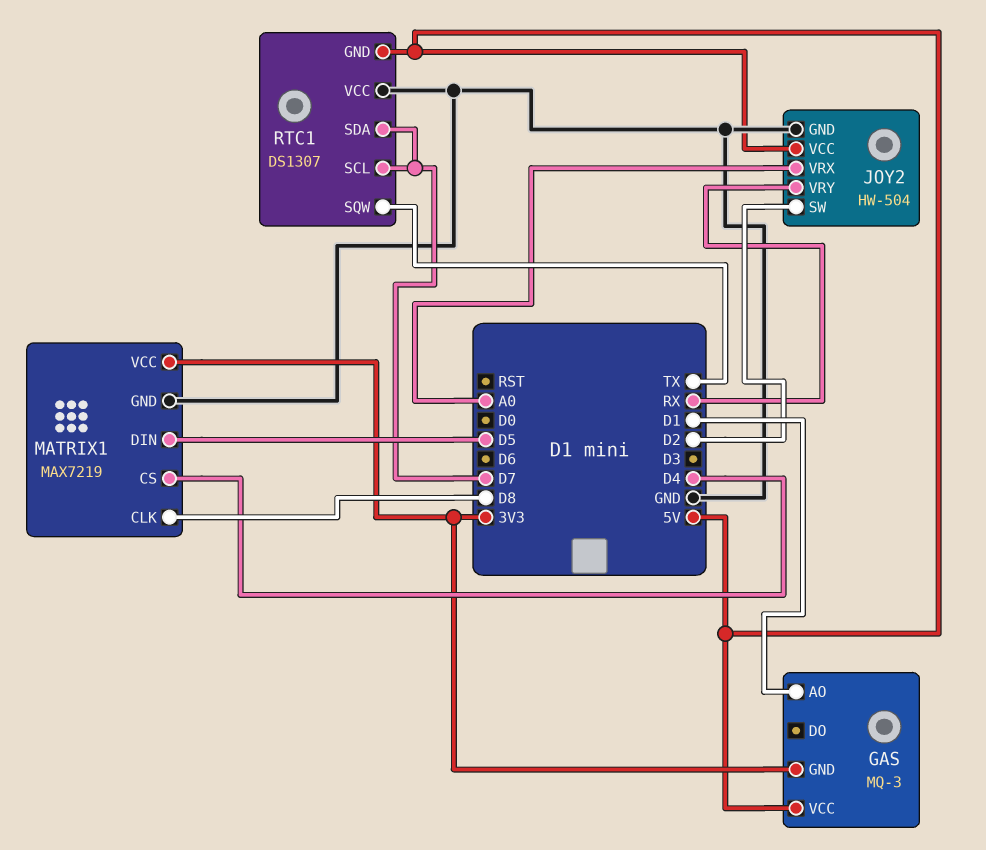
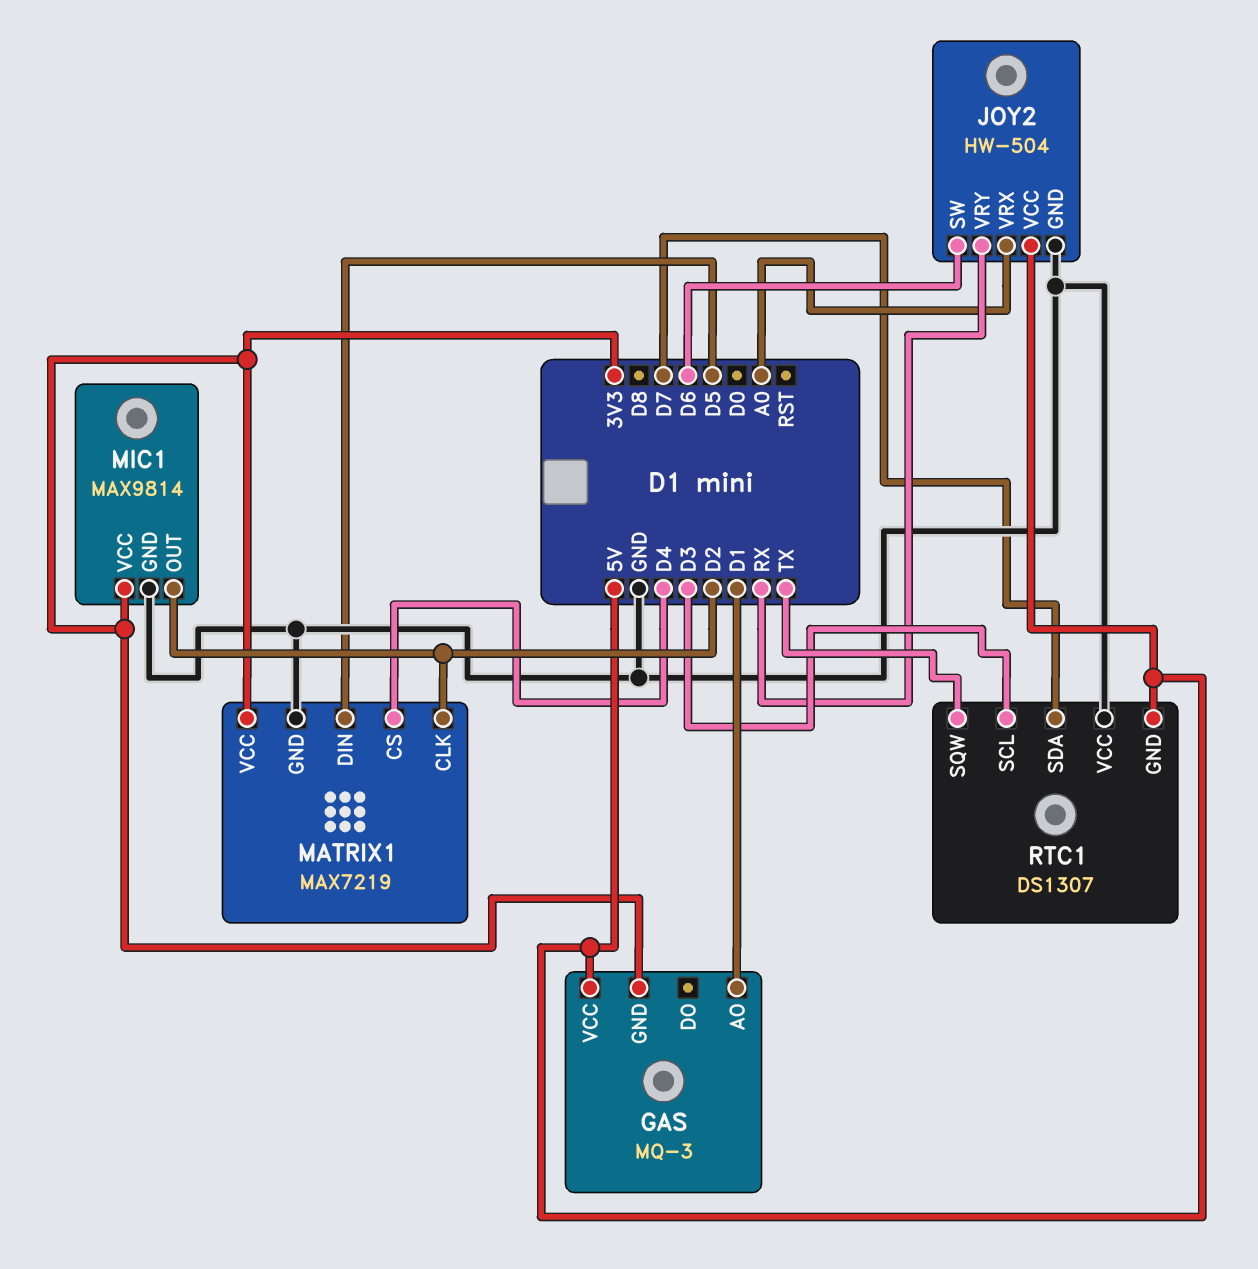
JOY2 pin SW: D2 -> D6
MATRIX1 pin CLK: D8 -> D2
MIC1: none -> MAX9814
MIC1 pin GND: none -> GND
MIC1 pin OUT: none -> D2
MIC1 pin VCC: none -> 3V3
RTC1 pin SCL: D7 -> D3

